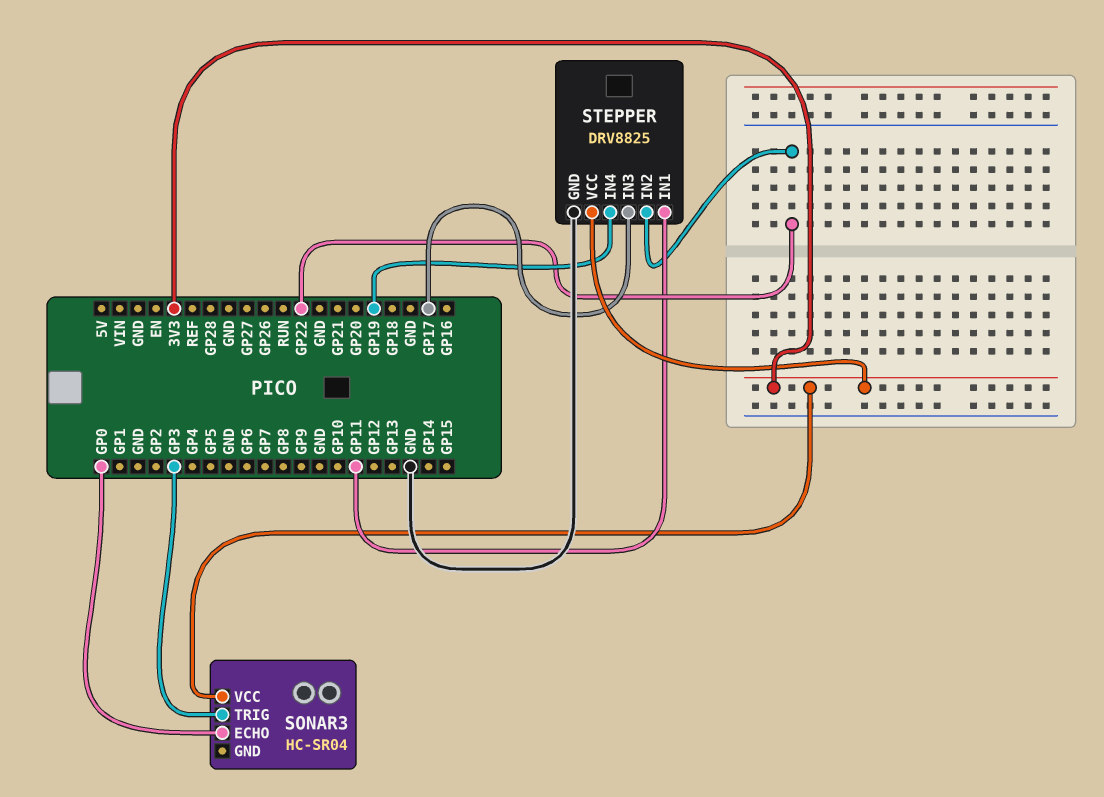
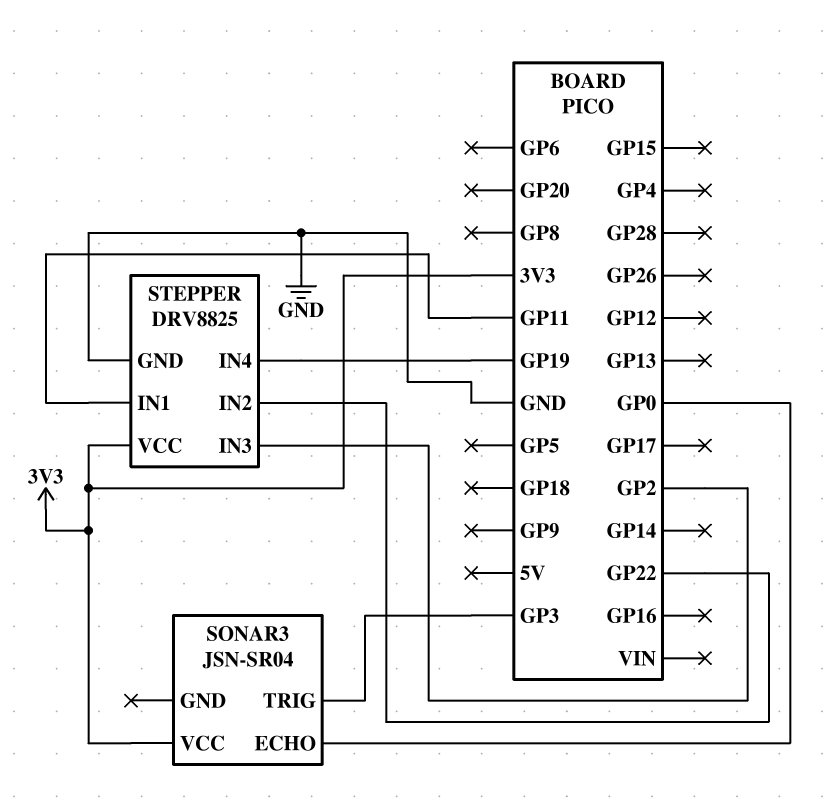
SONAR3: HC-SR04 -> JSN-SR04
STEPPER pin IN3: GP17 -> GP2

